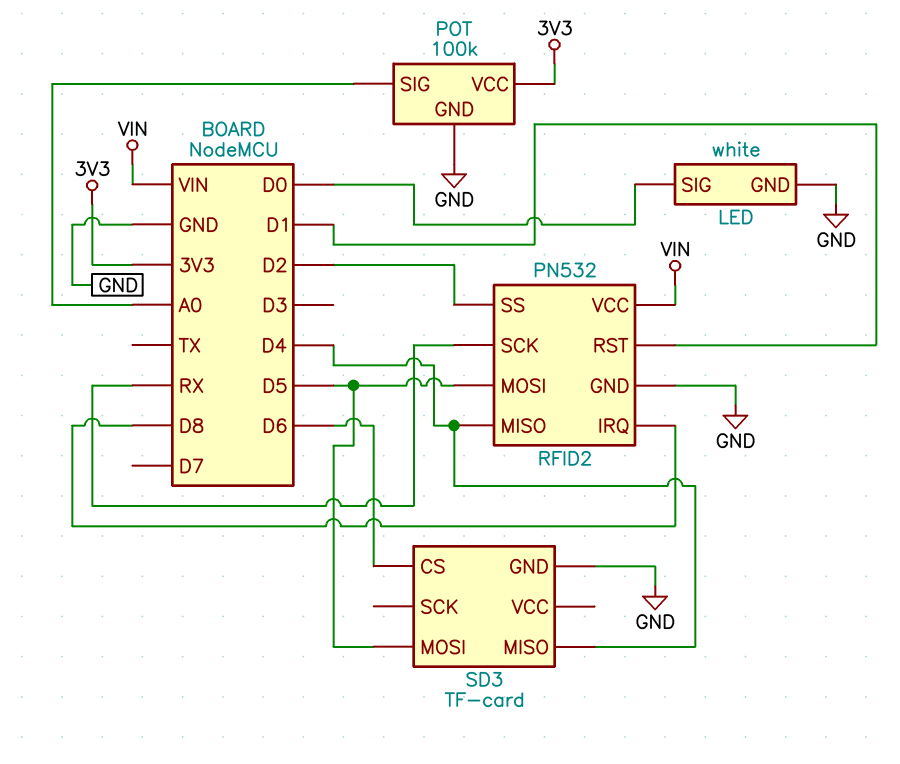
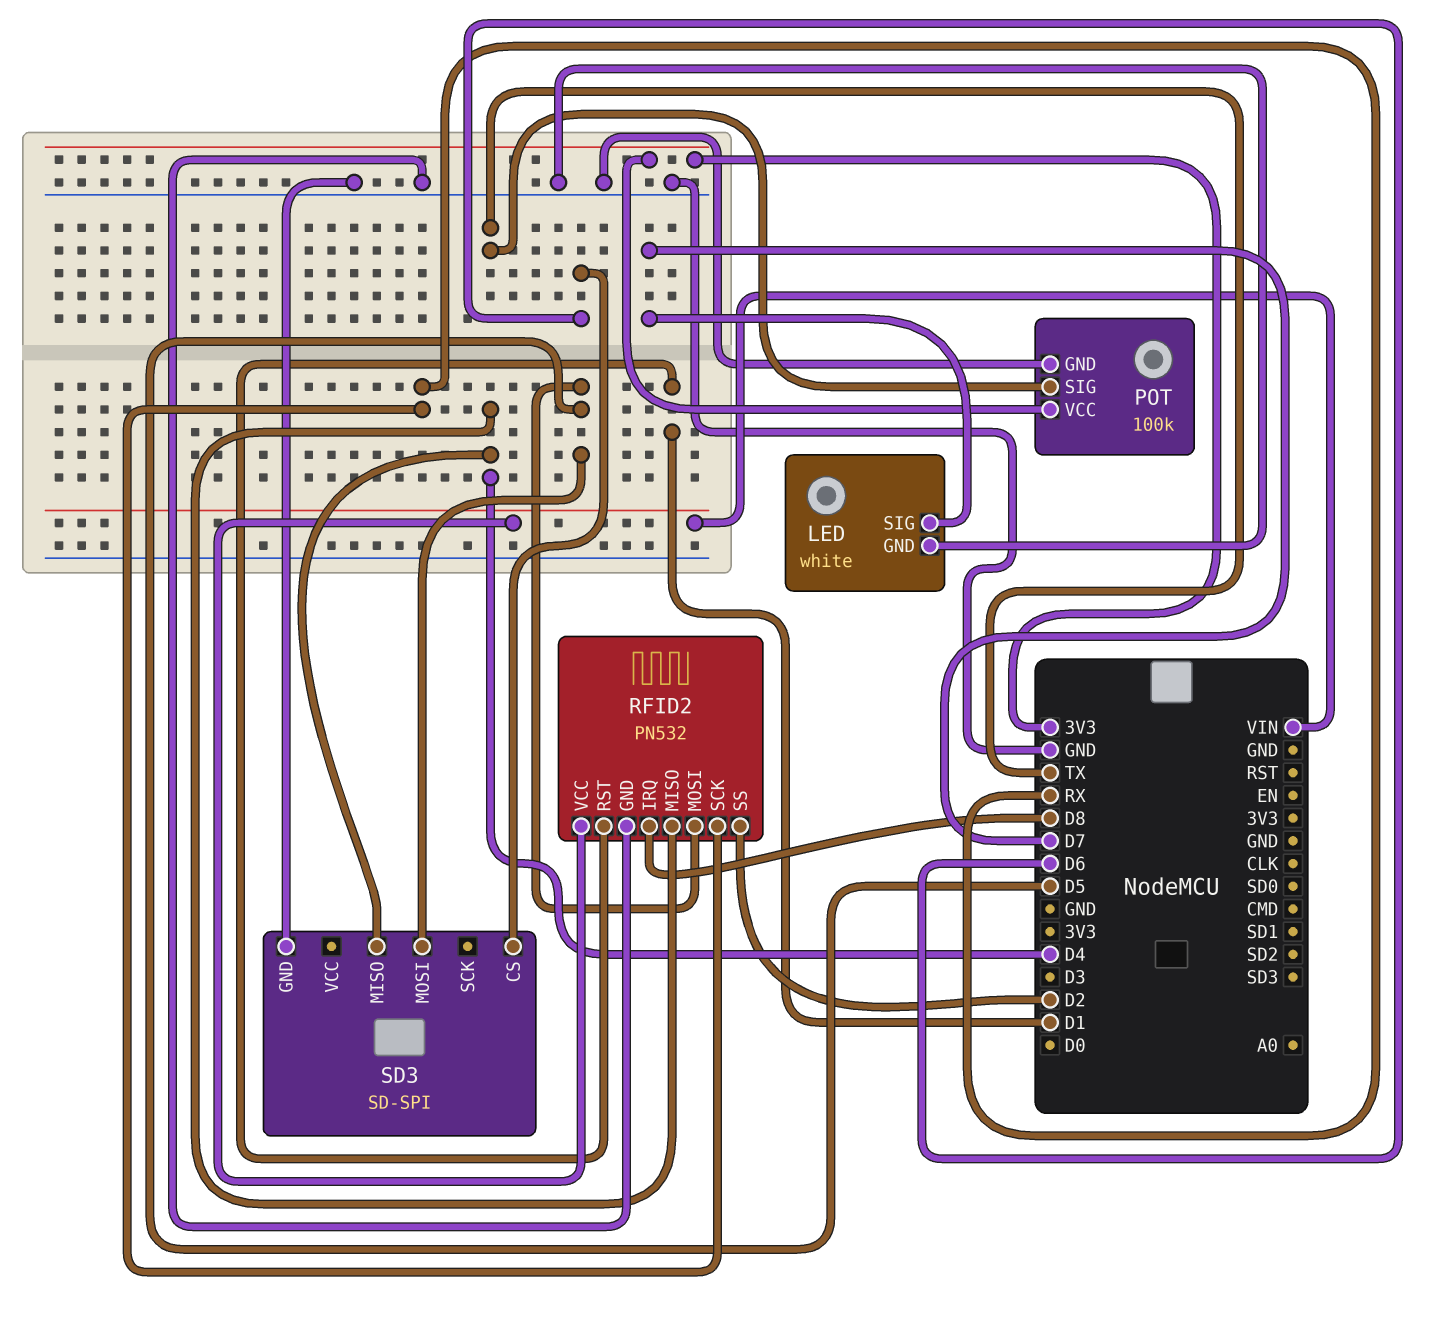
LED pin SIG: D0 -> D7
POT pin SIG: A0 -> TX
SD3: TF-card -> SD-SPI

